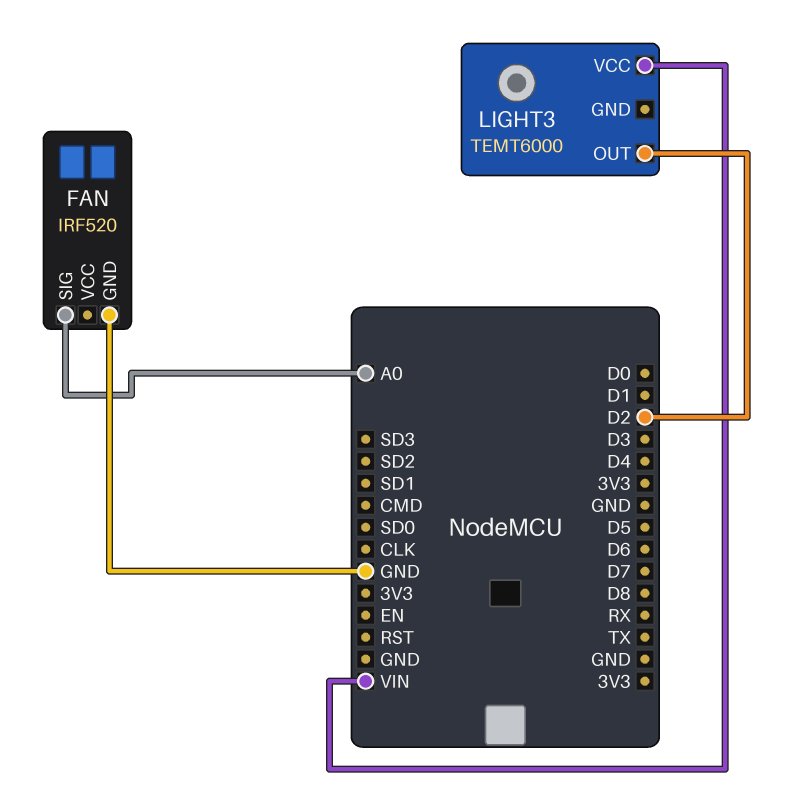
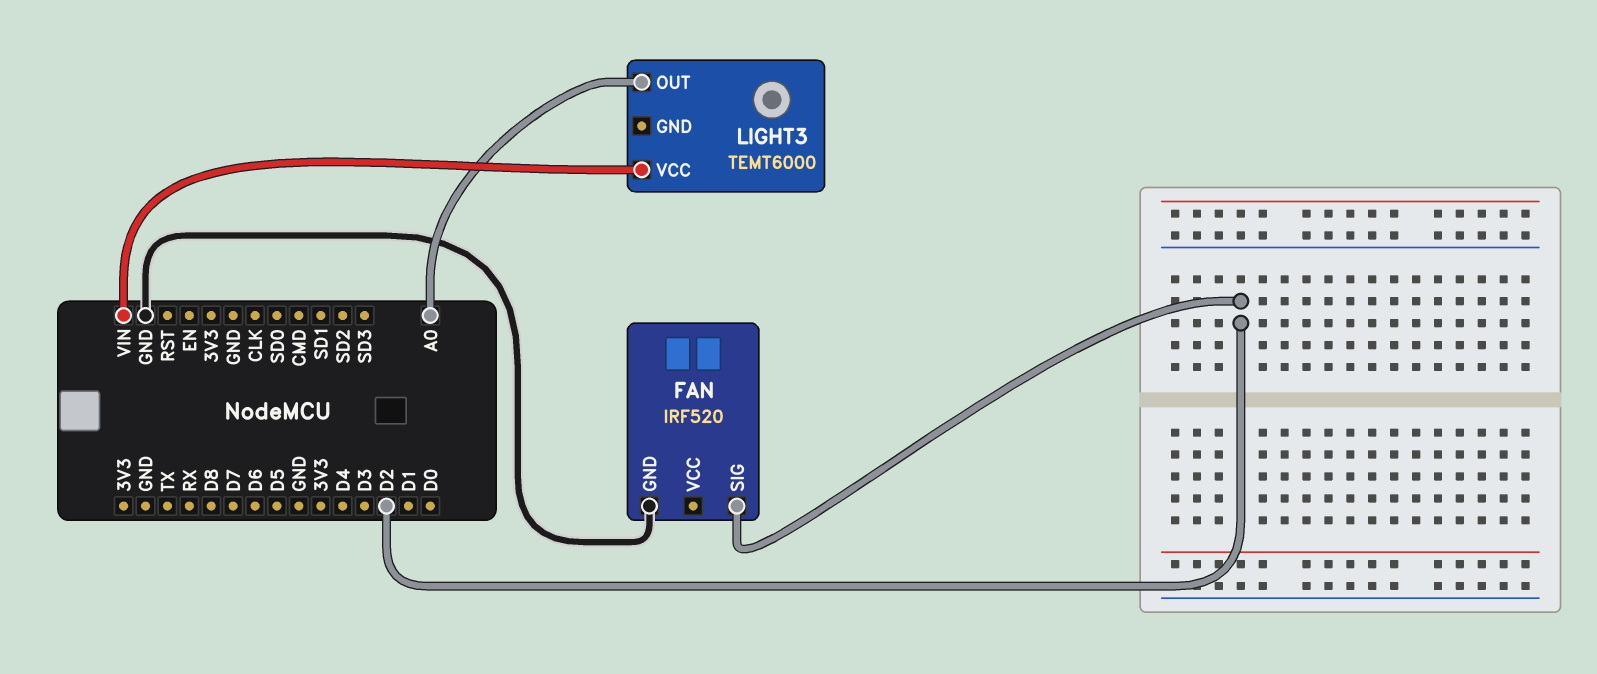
FAN pin SIG: A0 -> D2
LIGHT3 pin OUT: D2 -> A0

